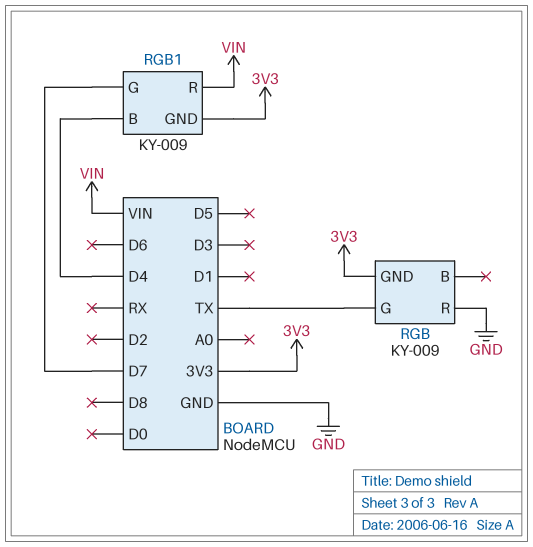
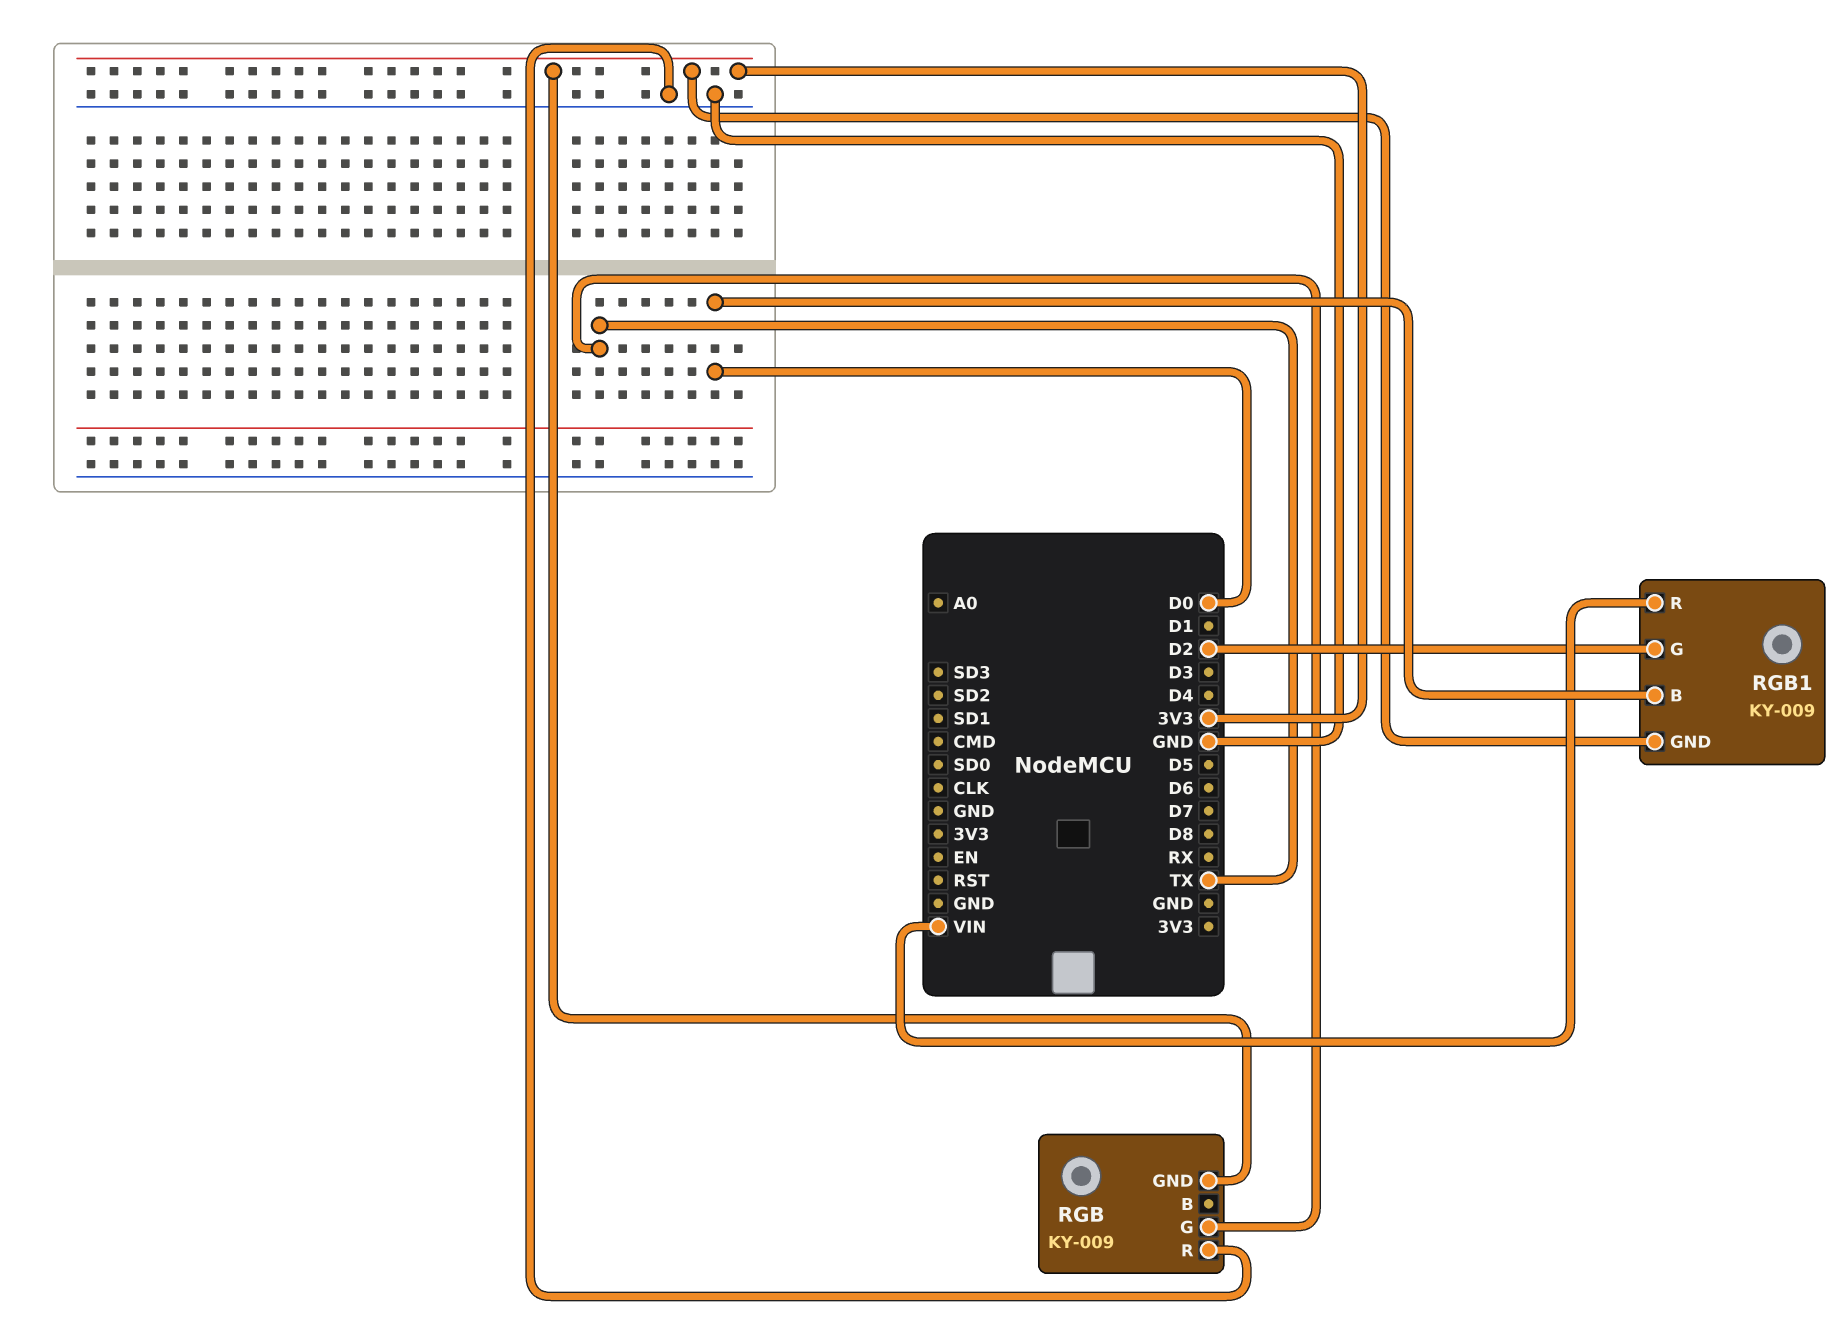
RGB1 pin B: D4 -> D0
RGB1 pin G: D7 -> D2

